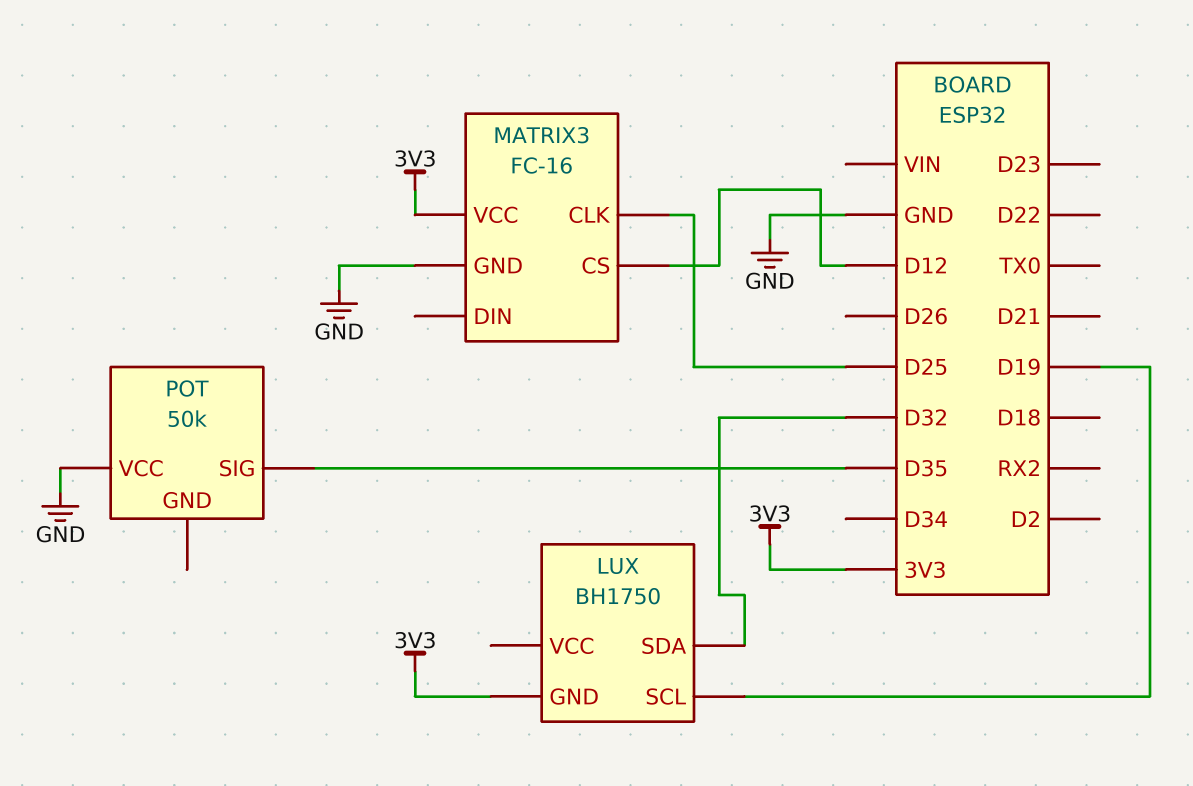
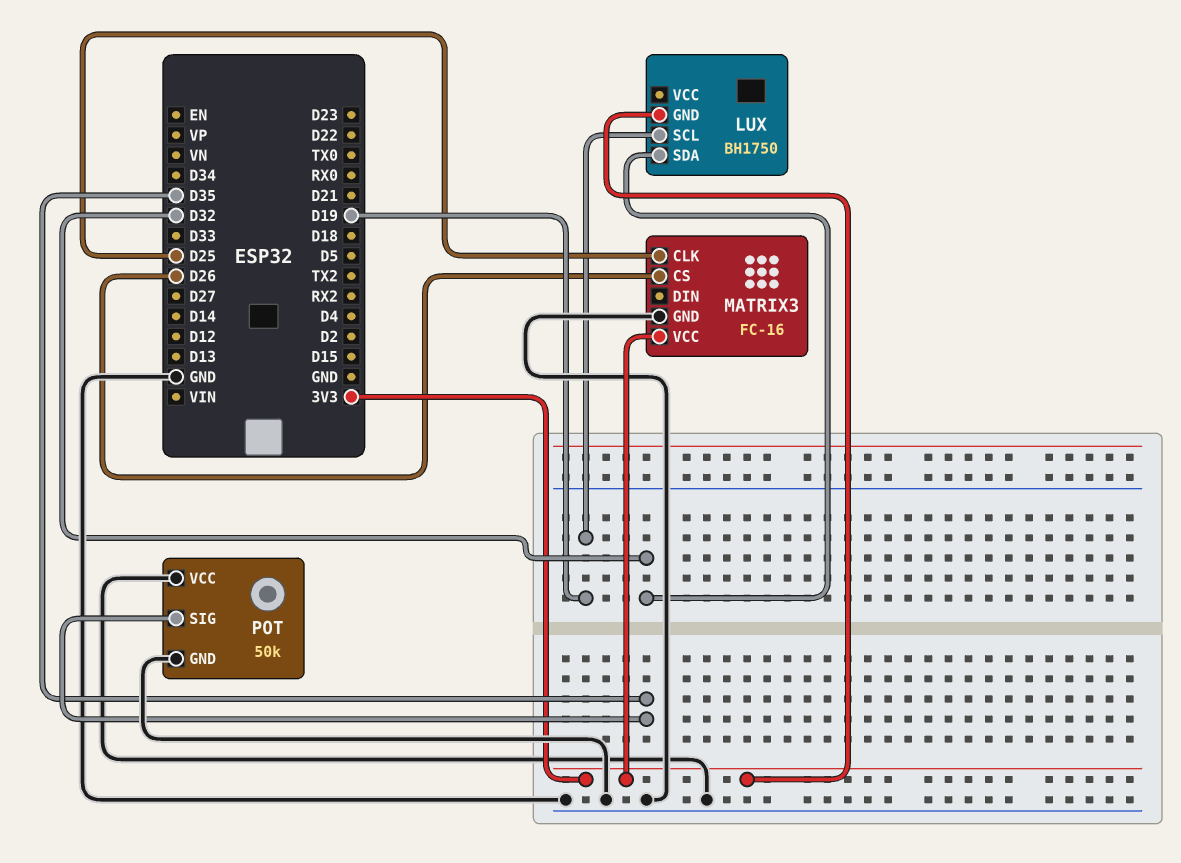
MATRIX3 pin CS: D12 -> D26
POT pin GND: none -> GND

